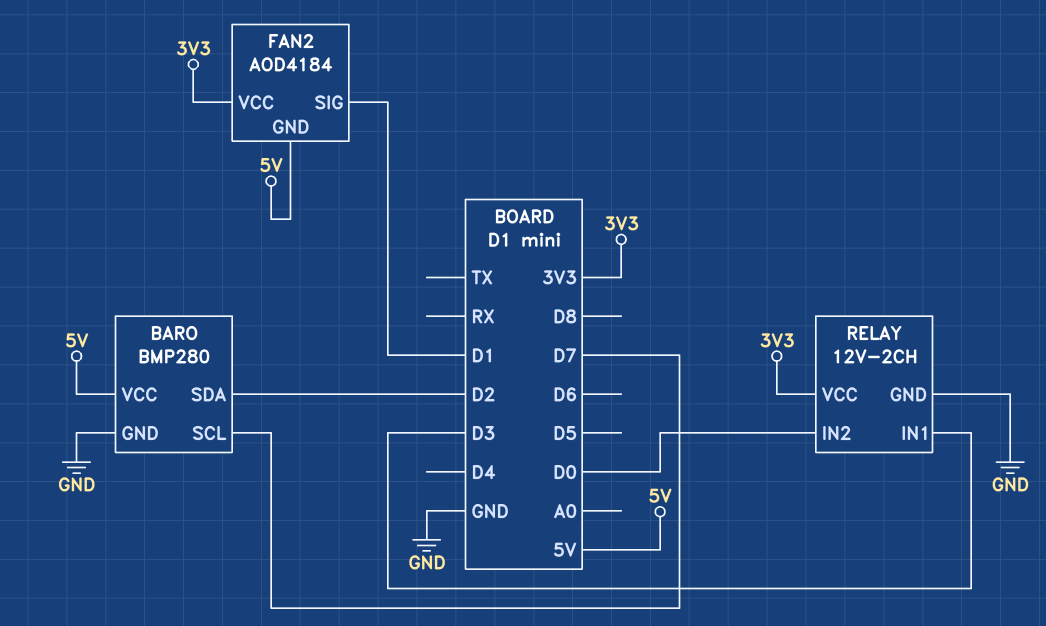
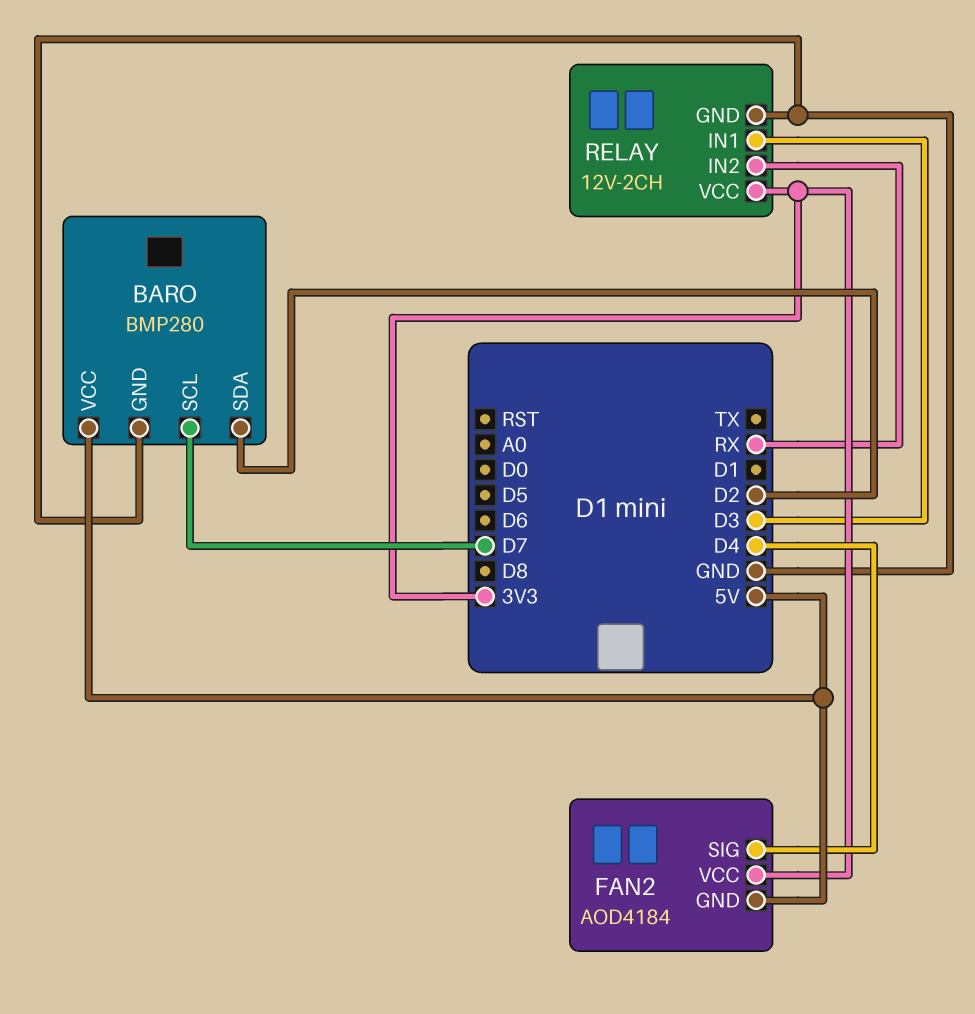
FAN2 pin SIG: D1 -> D4
RELAY pin IN2: D0 -> RX

